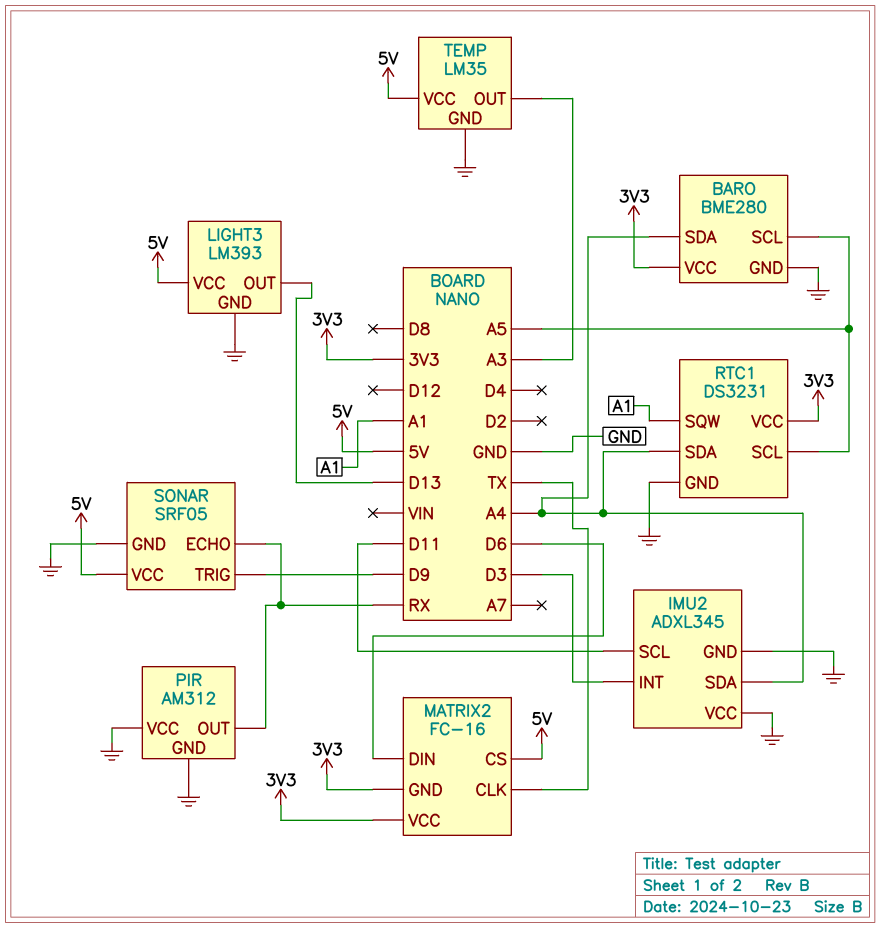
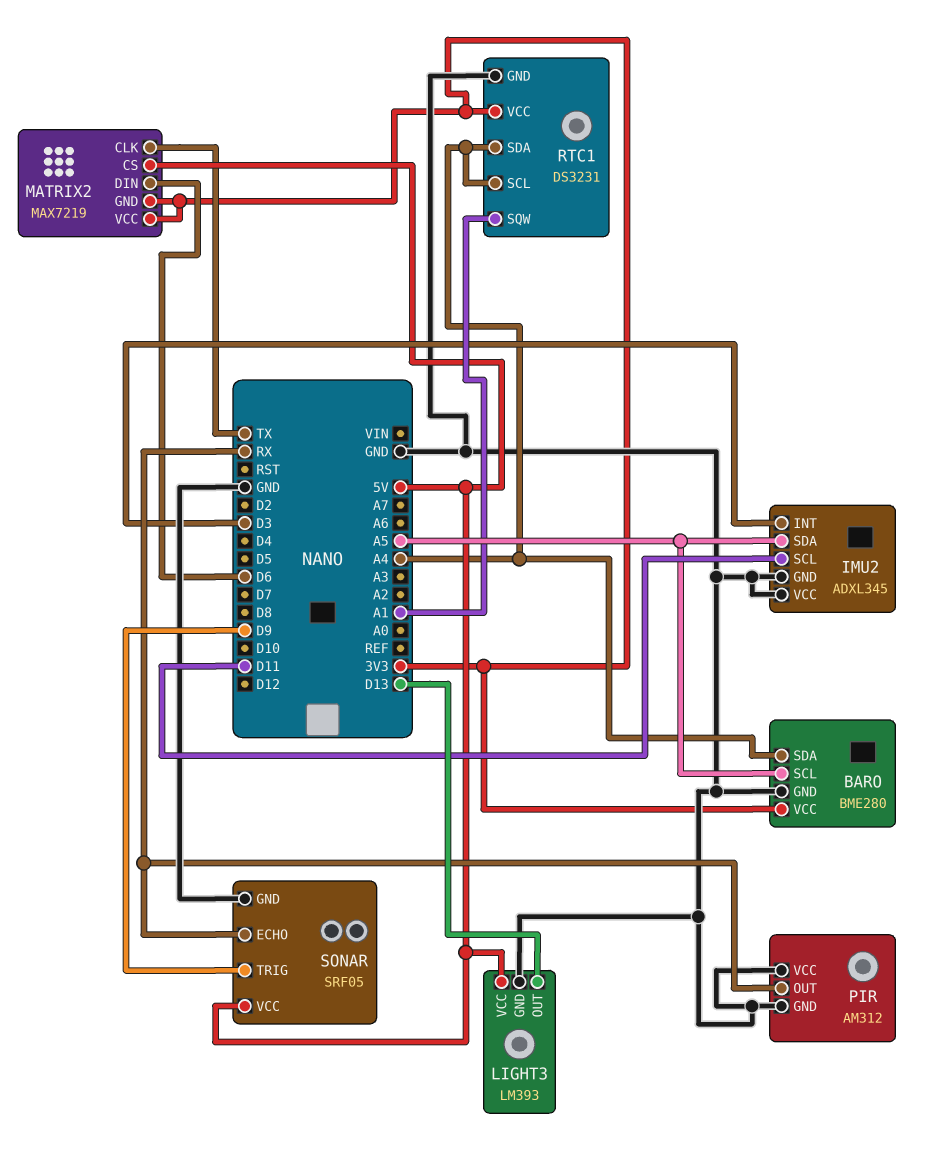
IMU2 pin SDA: A4 -> A5
MATRIX2: FC-16 -> MAX7219
RTC1 pin SCL: A5 -> A4
TEMP: LM35 -> none
TEMP pin GND: GND -> none
TEMP pin OUT: A3 -> none
TEMP pin VCC: 5V -> none

